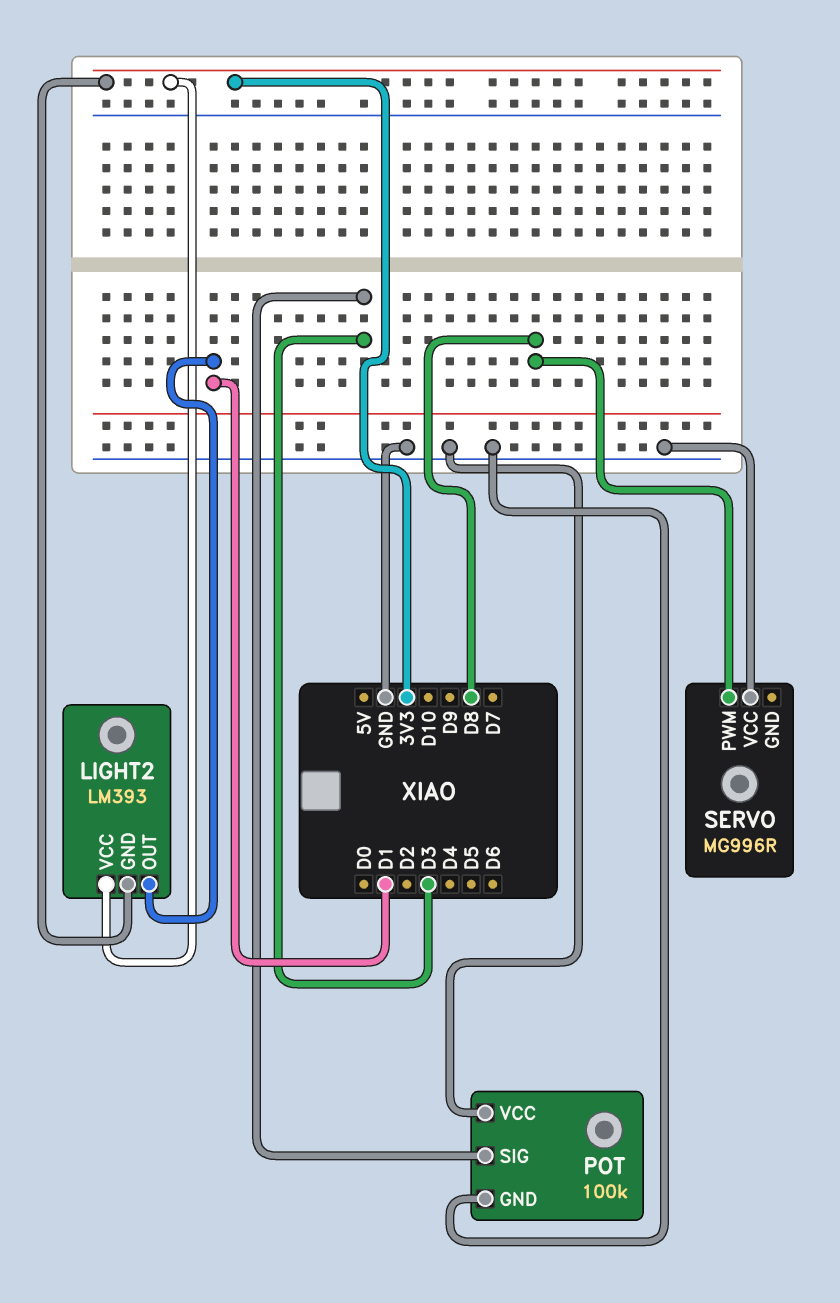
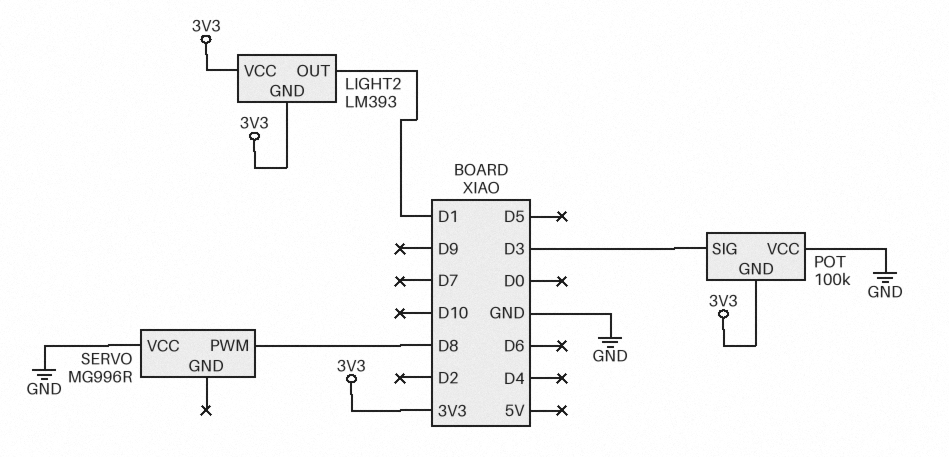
POT pin GND: GND -> 3V3

